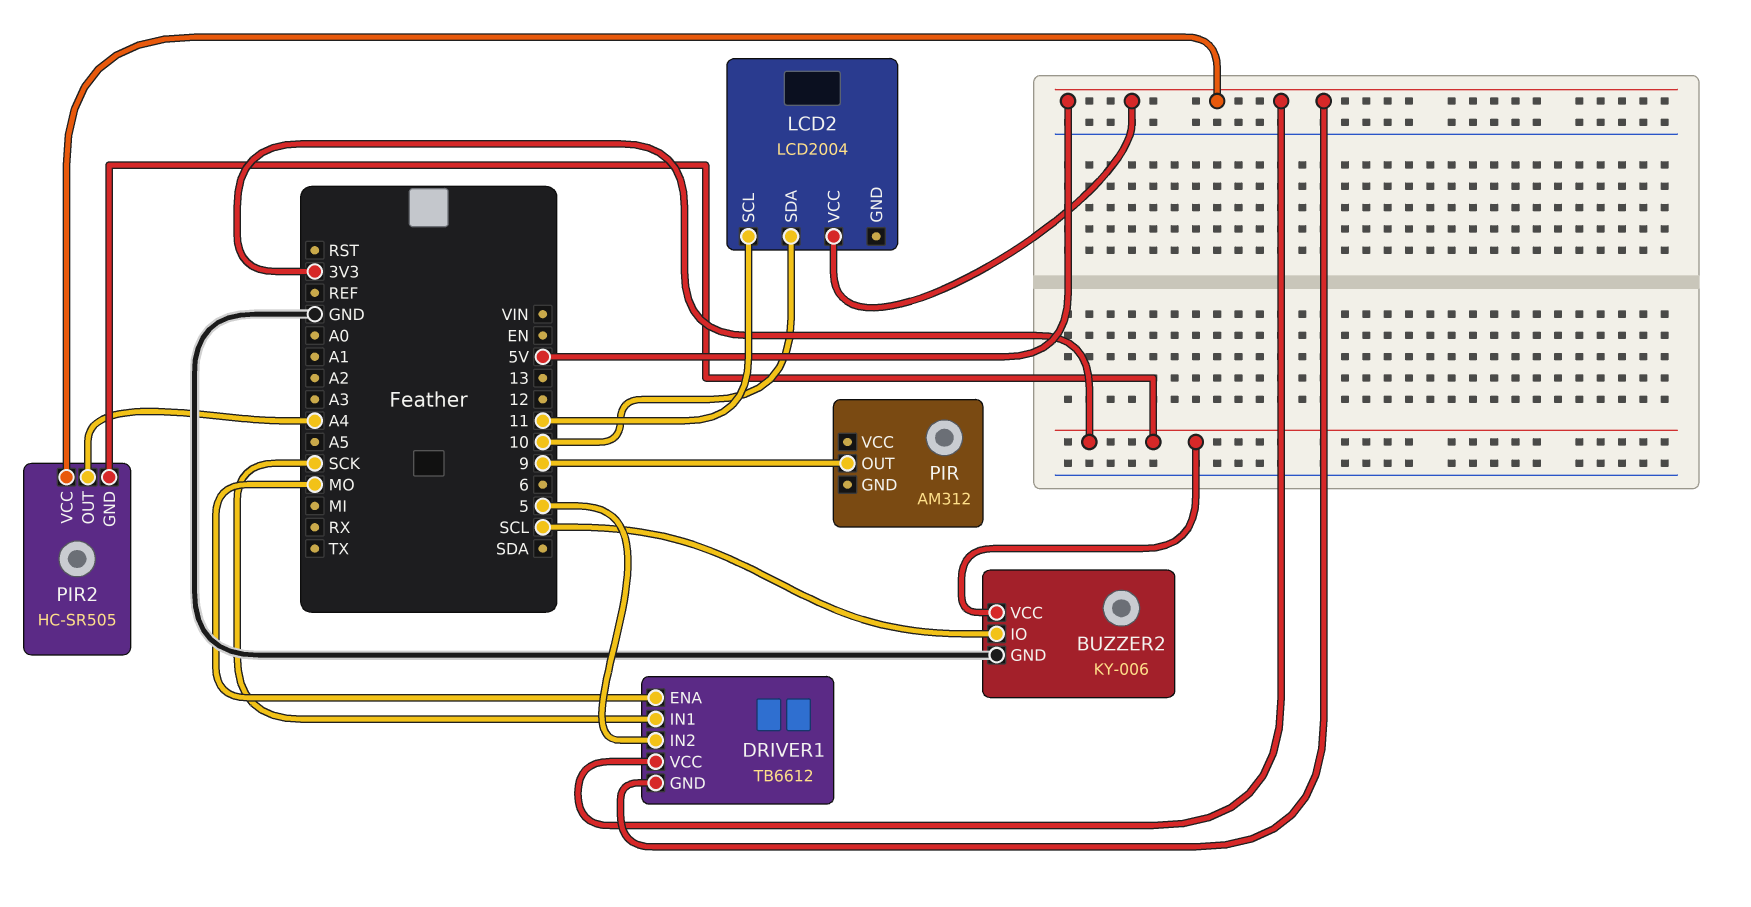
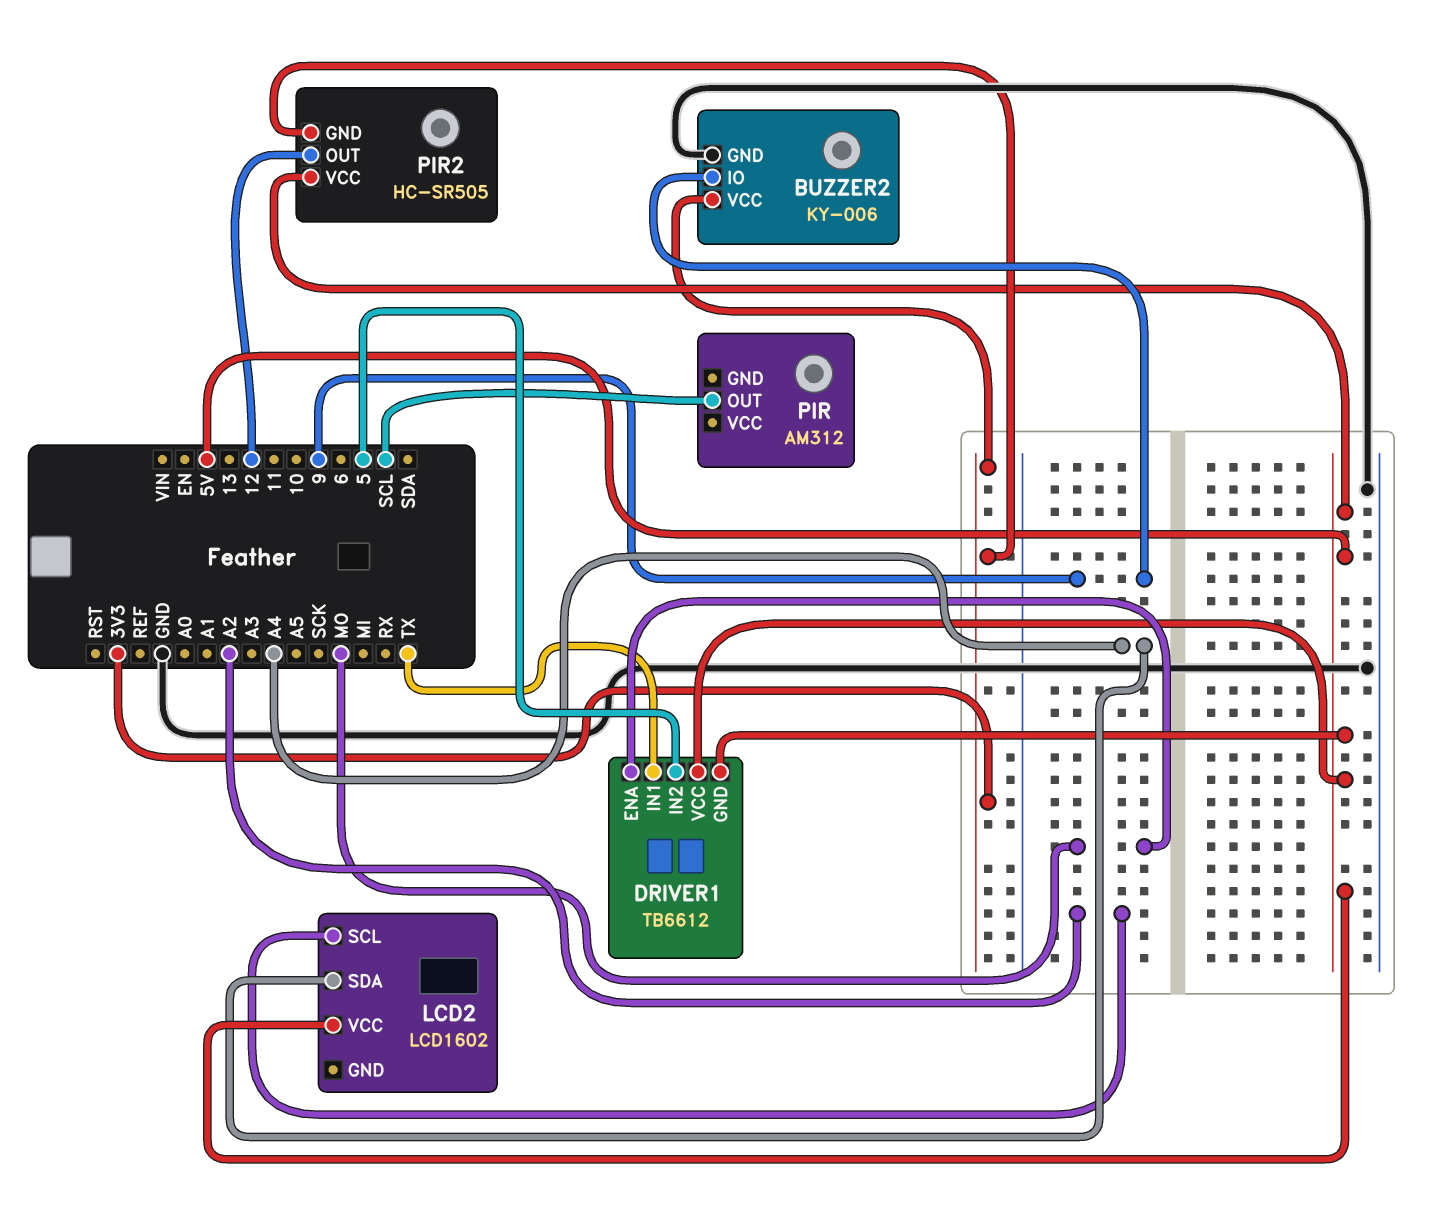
BUZZER2 pin IO: SCL -> 9
DRIVER1 pin IN1: SCK -> TX
LCD2: LCD2004 -> LCD1602
LCD2 pin SCL: 11 -> A2
LCD2 pin SDA: 10 -> A4
PIR pin OUT: 9 -> SCL
PIR2 pin OUT: A4 -> 12

